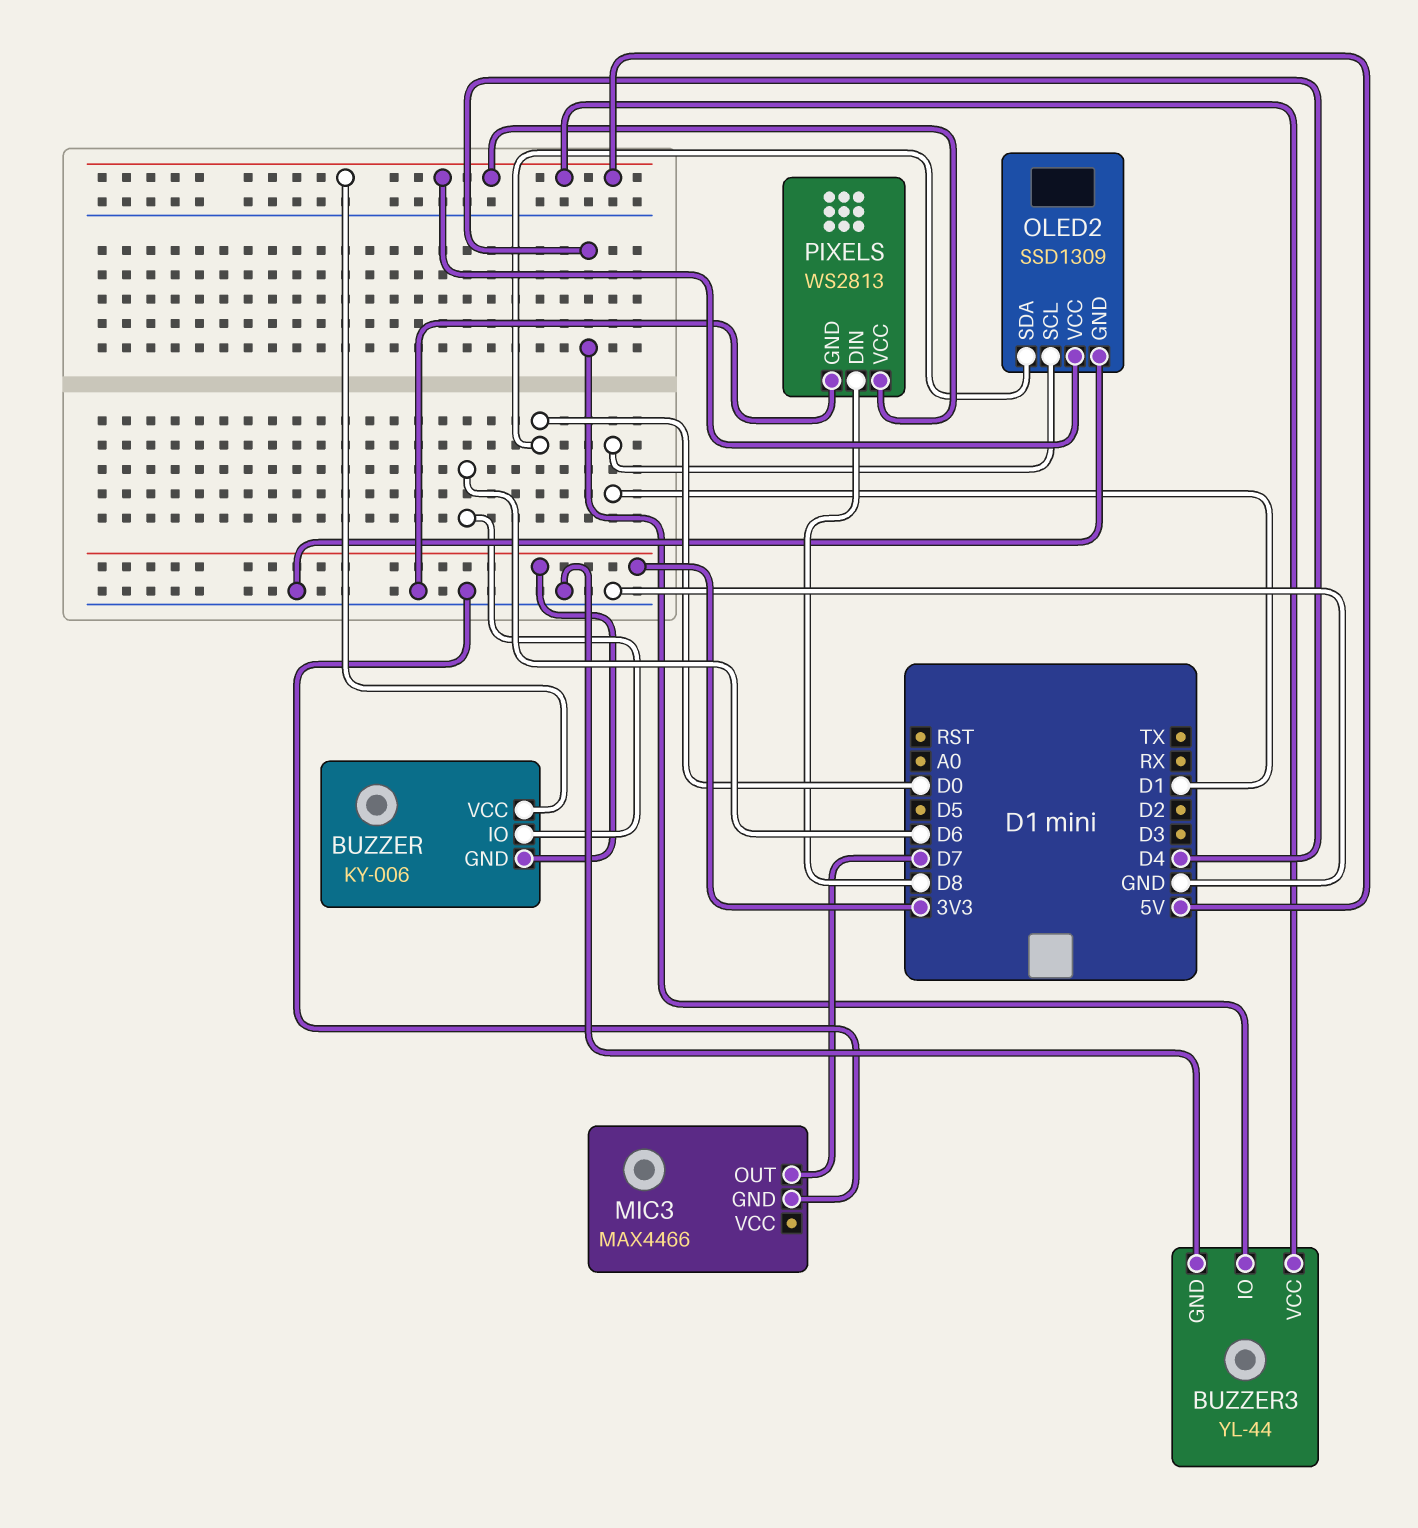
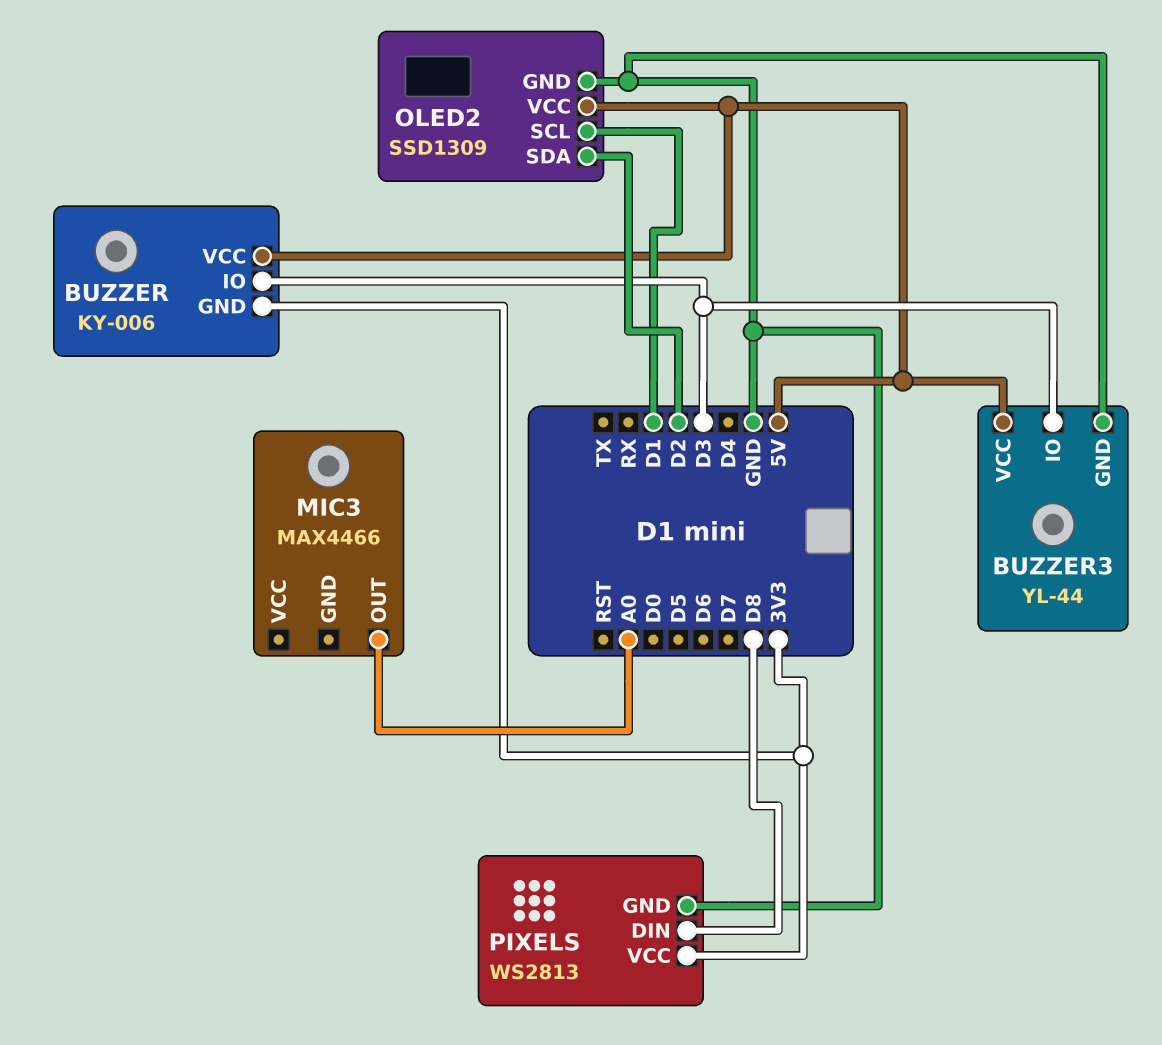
BUZZER pin IO: D6 -> D3
BUZZER3 pin IO: D4 -> D3
MIC3 pin GND: GND -> none
MIC3 pin OUT: D7 -> A0
OLED2 pin SDA: D0 -> D2
PIXELS pin VCC: 5V -> 3V3

